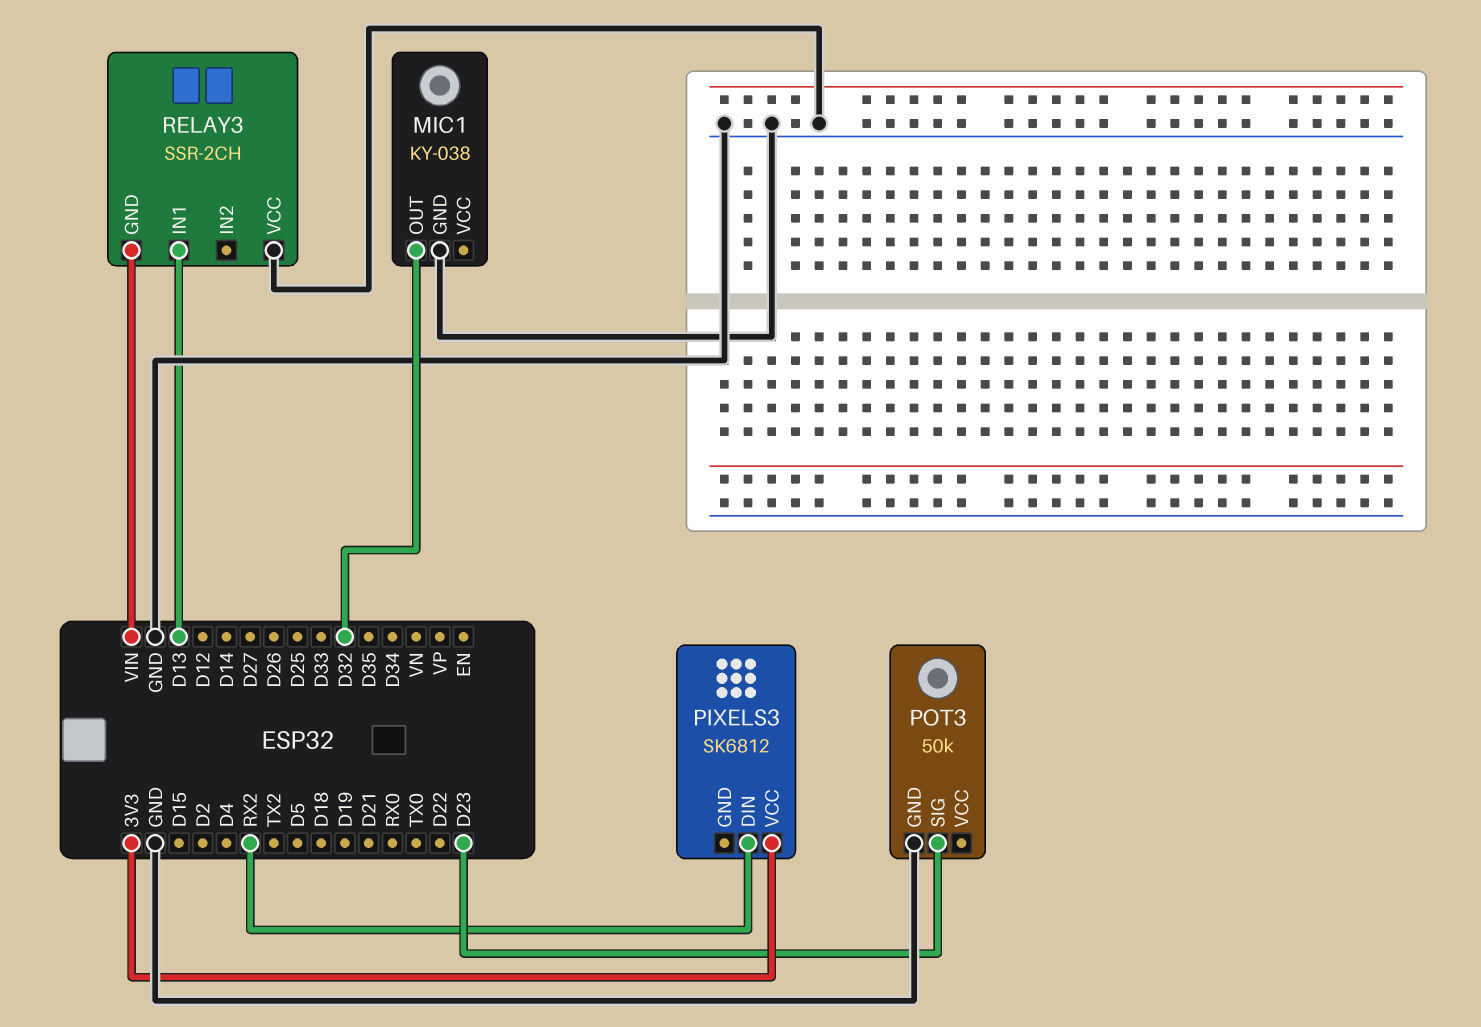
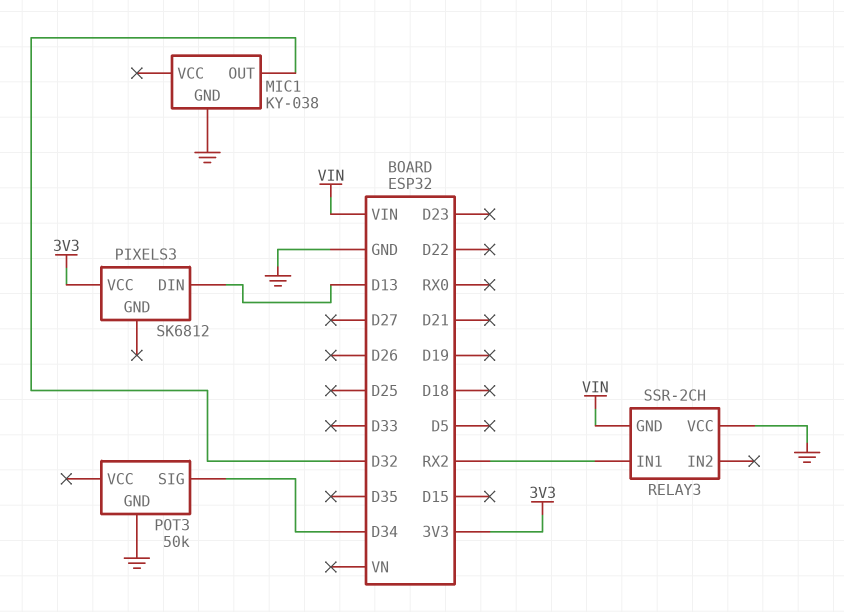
PIXELS3 pin DIN: RX2 -> D13
POT3 pin SIG: D23 -> D34
RELAY3 pin IN1: D13 -> RX2

